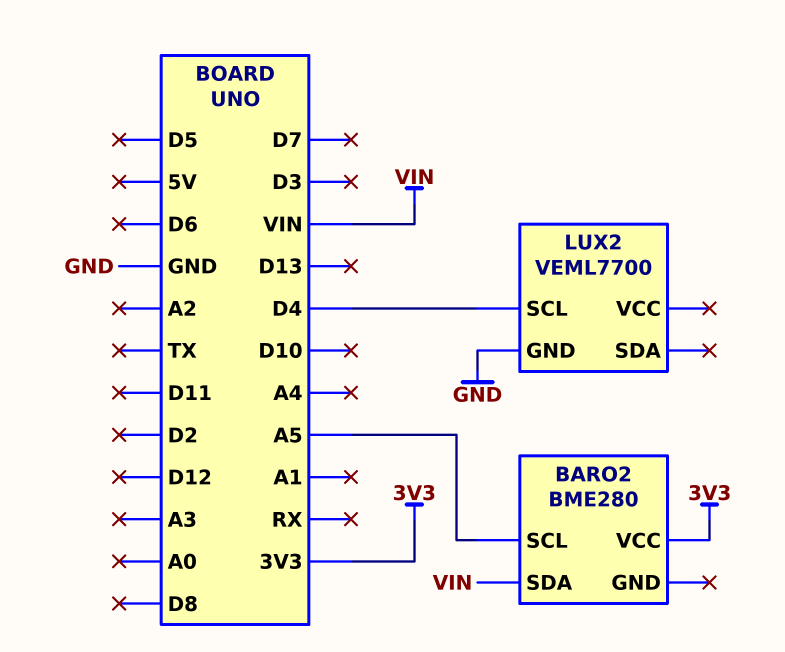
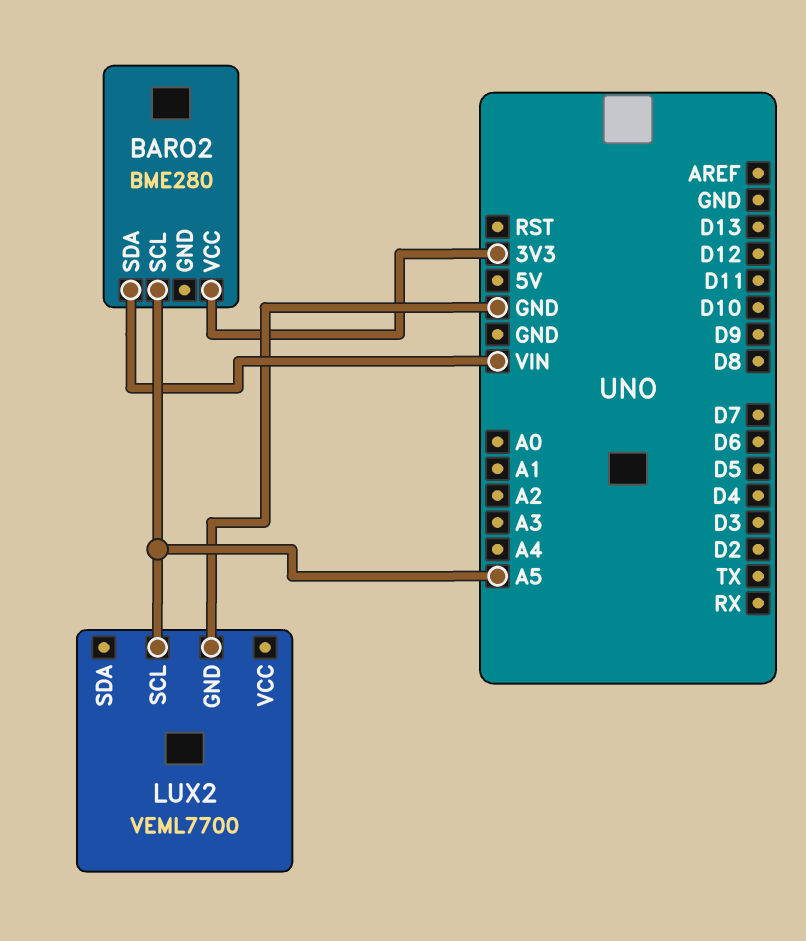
LUX2 pin SCL: D4 -> A5

